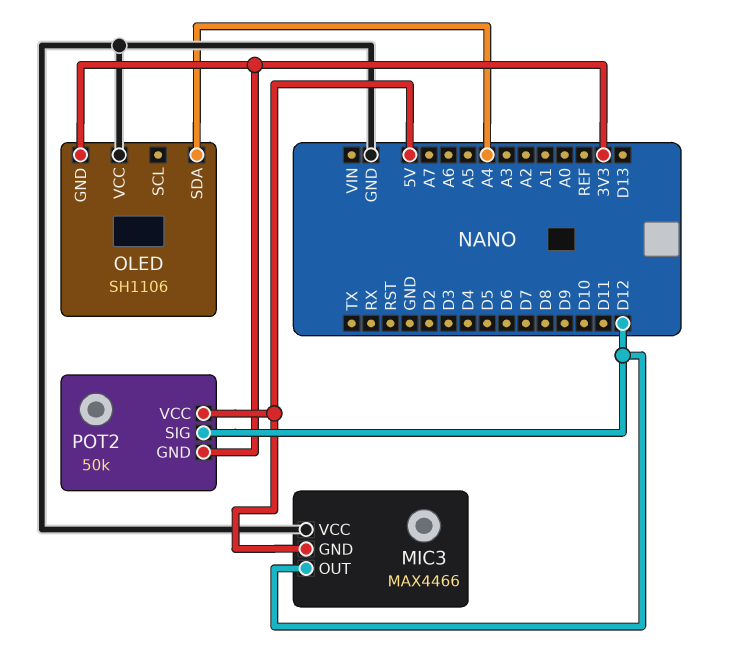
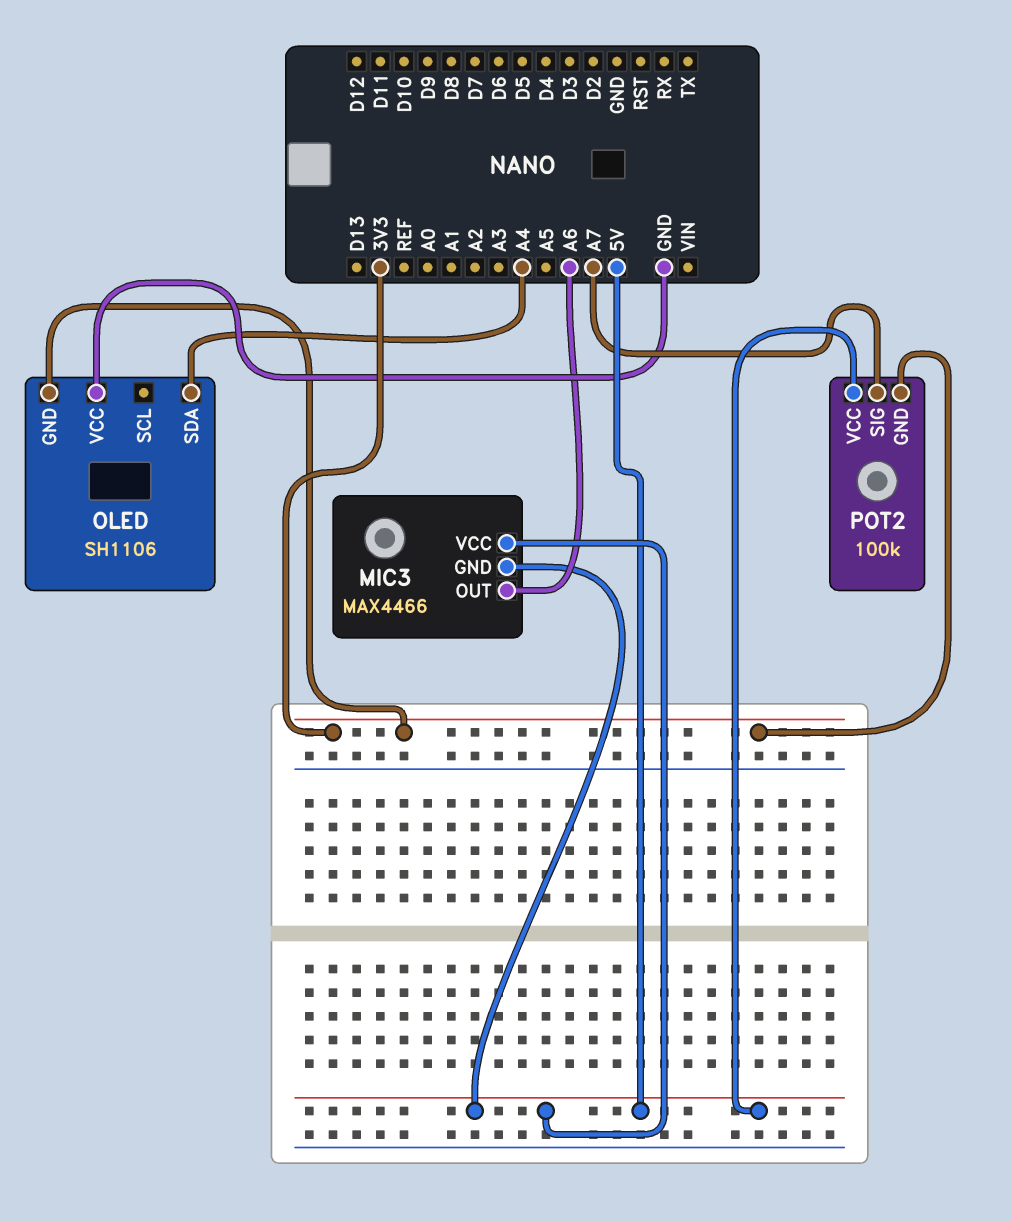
MIC3 pin OUT: D12 -> A6
MIC3 pin VCC: GND -> 5V
POT2: 50k -> 100k
POT2 pin SIG: D12 -> A7

